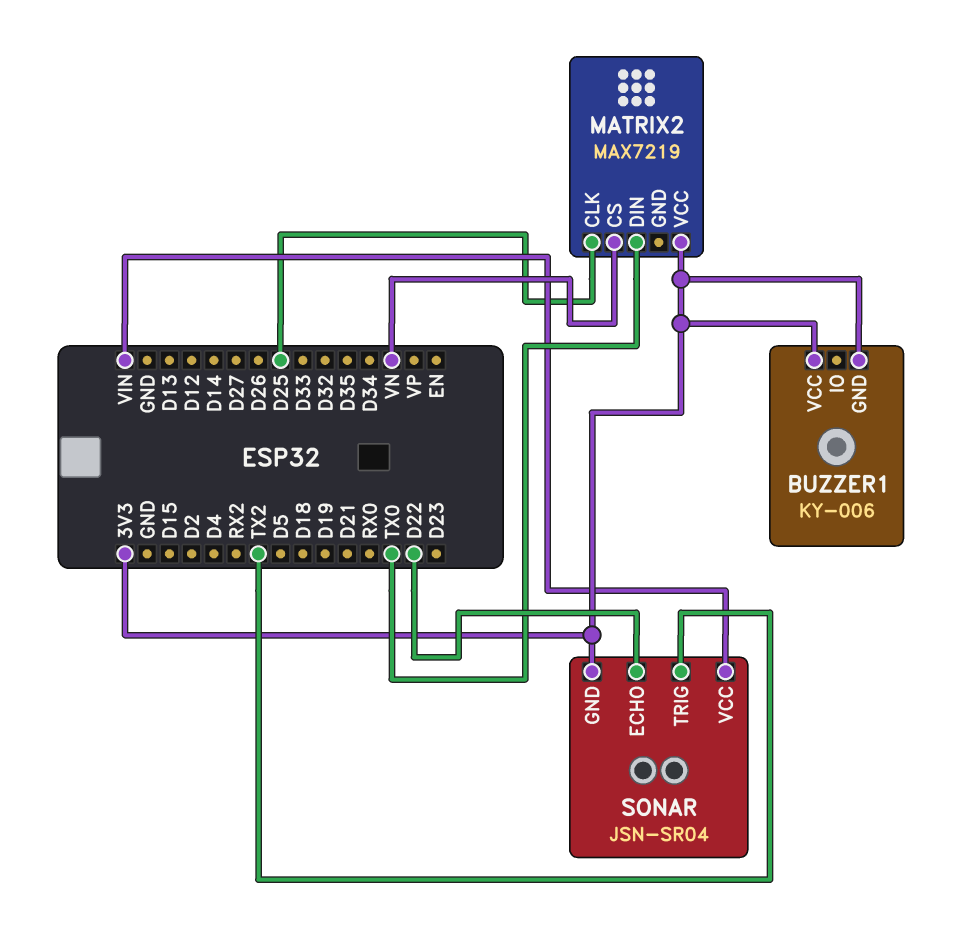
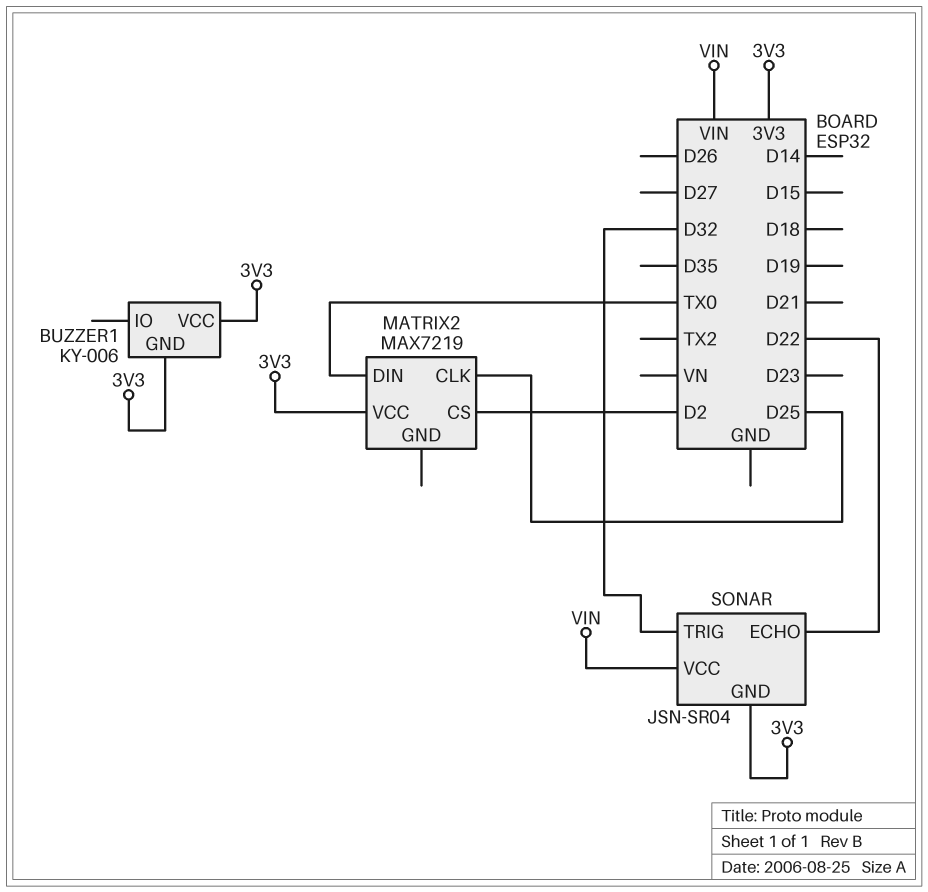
MATRIX2 pin CS: VN -> D2
SONAR pin TRIG: TX2 -> D32

